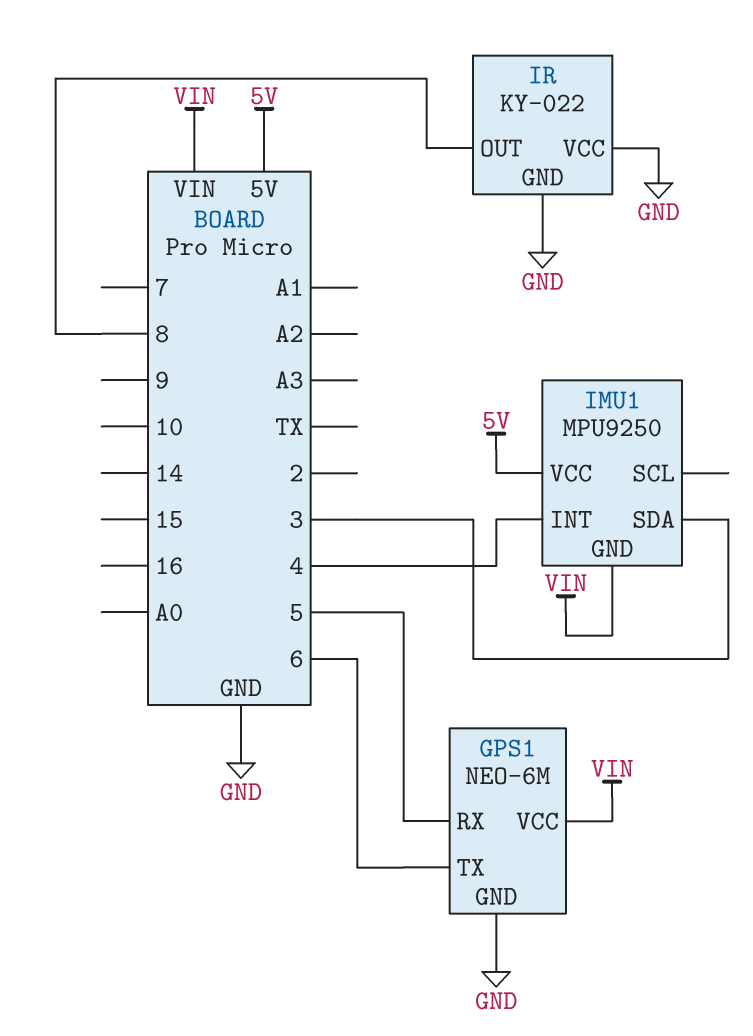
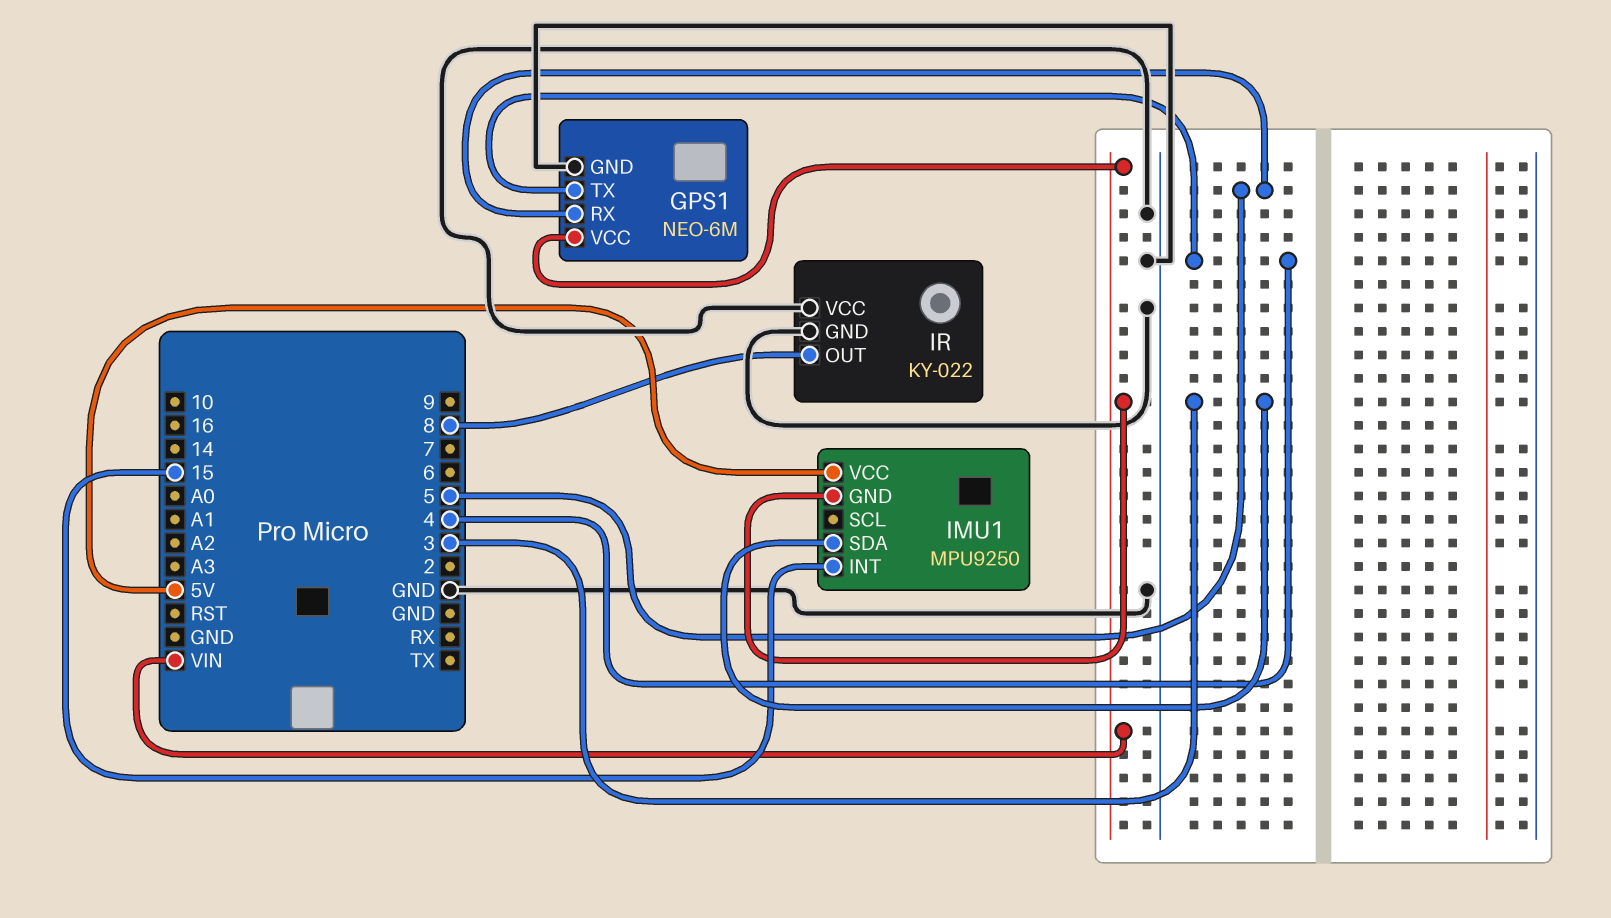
GPS1 pin TX: 6 -> 4
IMU1 pin INT: 4 -> 15

